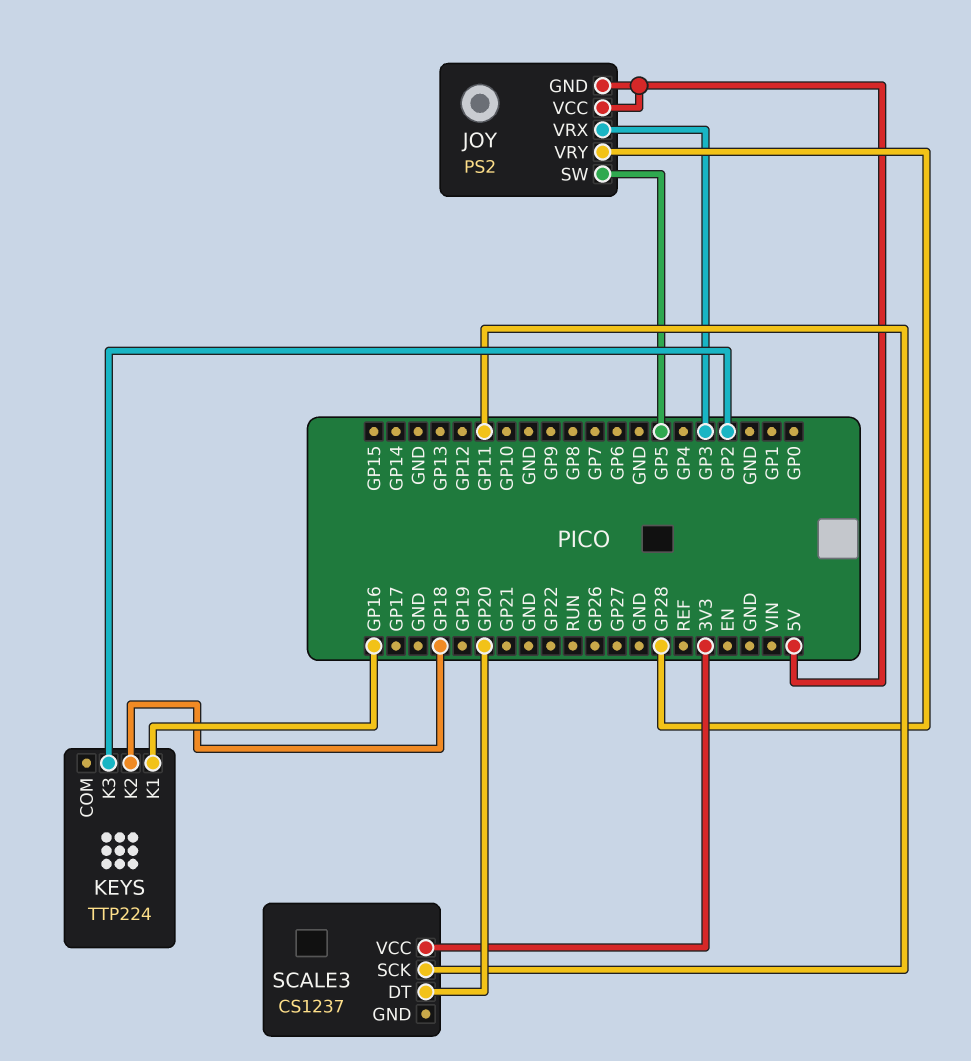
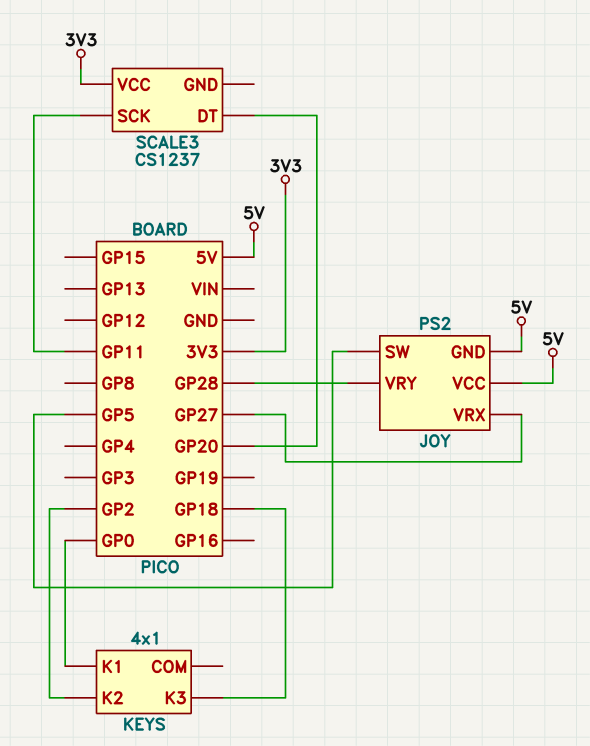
JOY pin VRX: GP3 -> GP27
KEYS: TTP224 -> 4x1
KEYS pin K1: GP16 -> GP0
KEYS pin K2: GP18 -> GP2
KEYS pin K3: GP2 -> GP18

